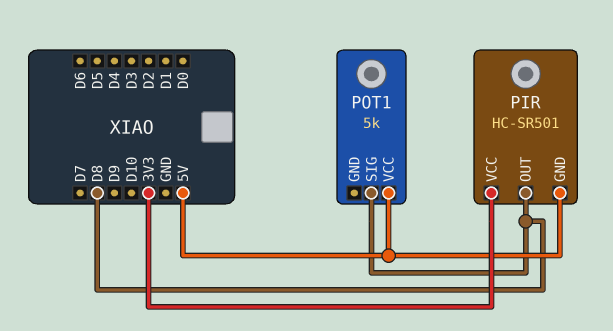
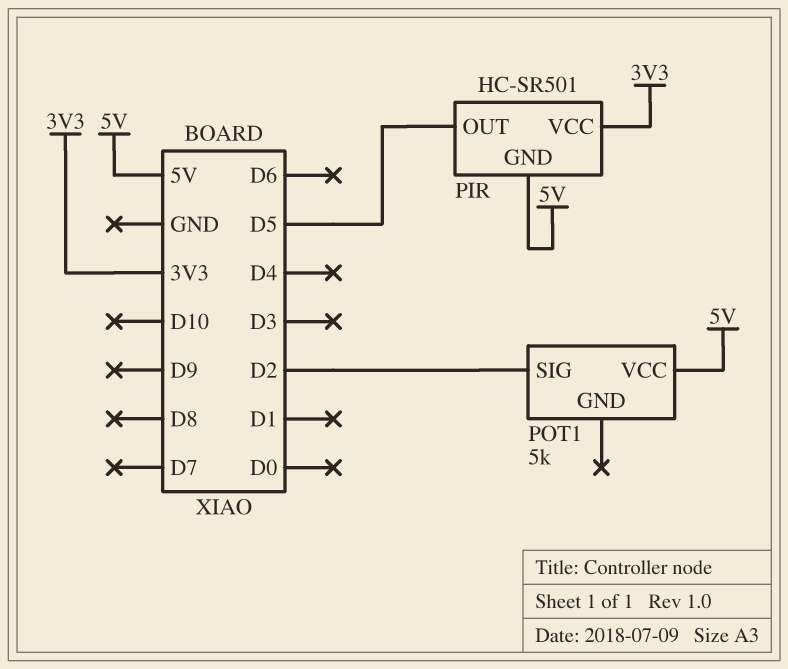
PIR pin OUT: D8 -> D5
POT1 pin SIG: D8 -> D2

